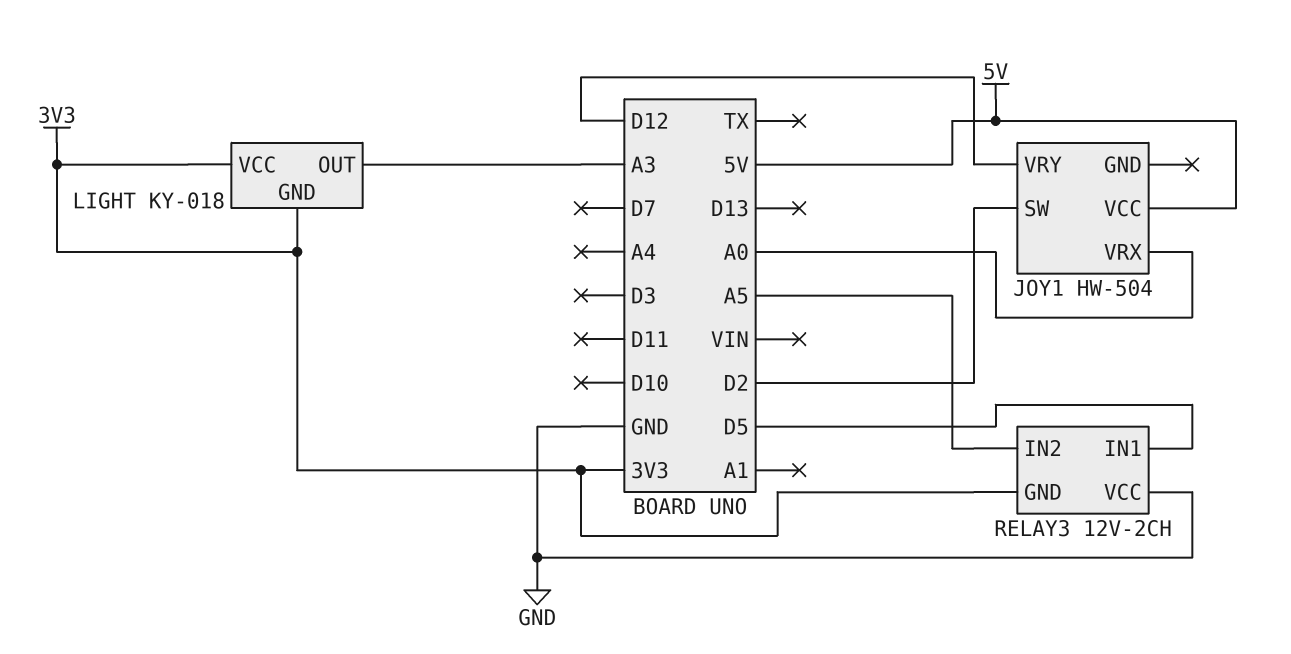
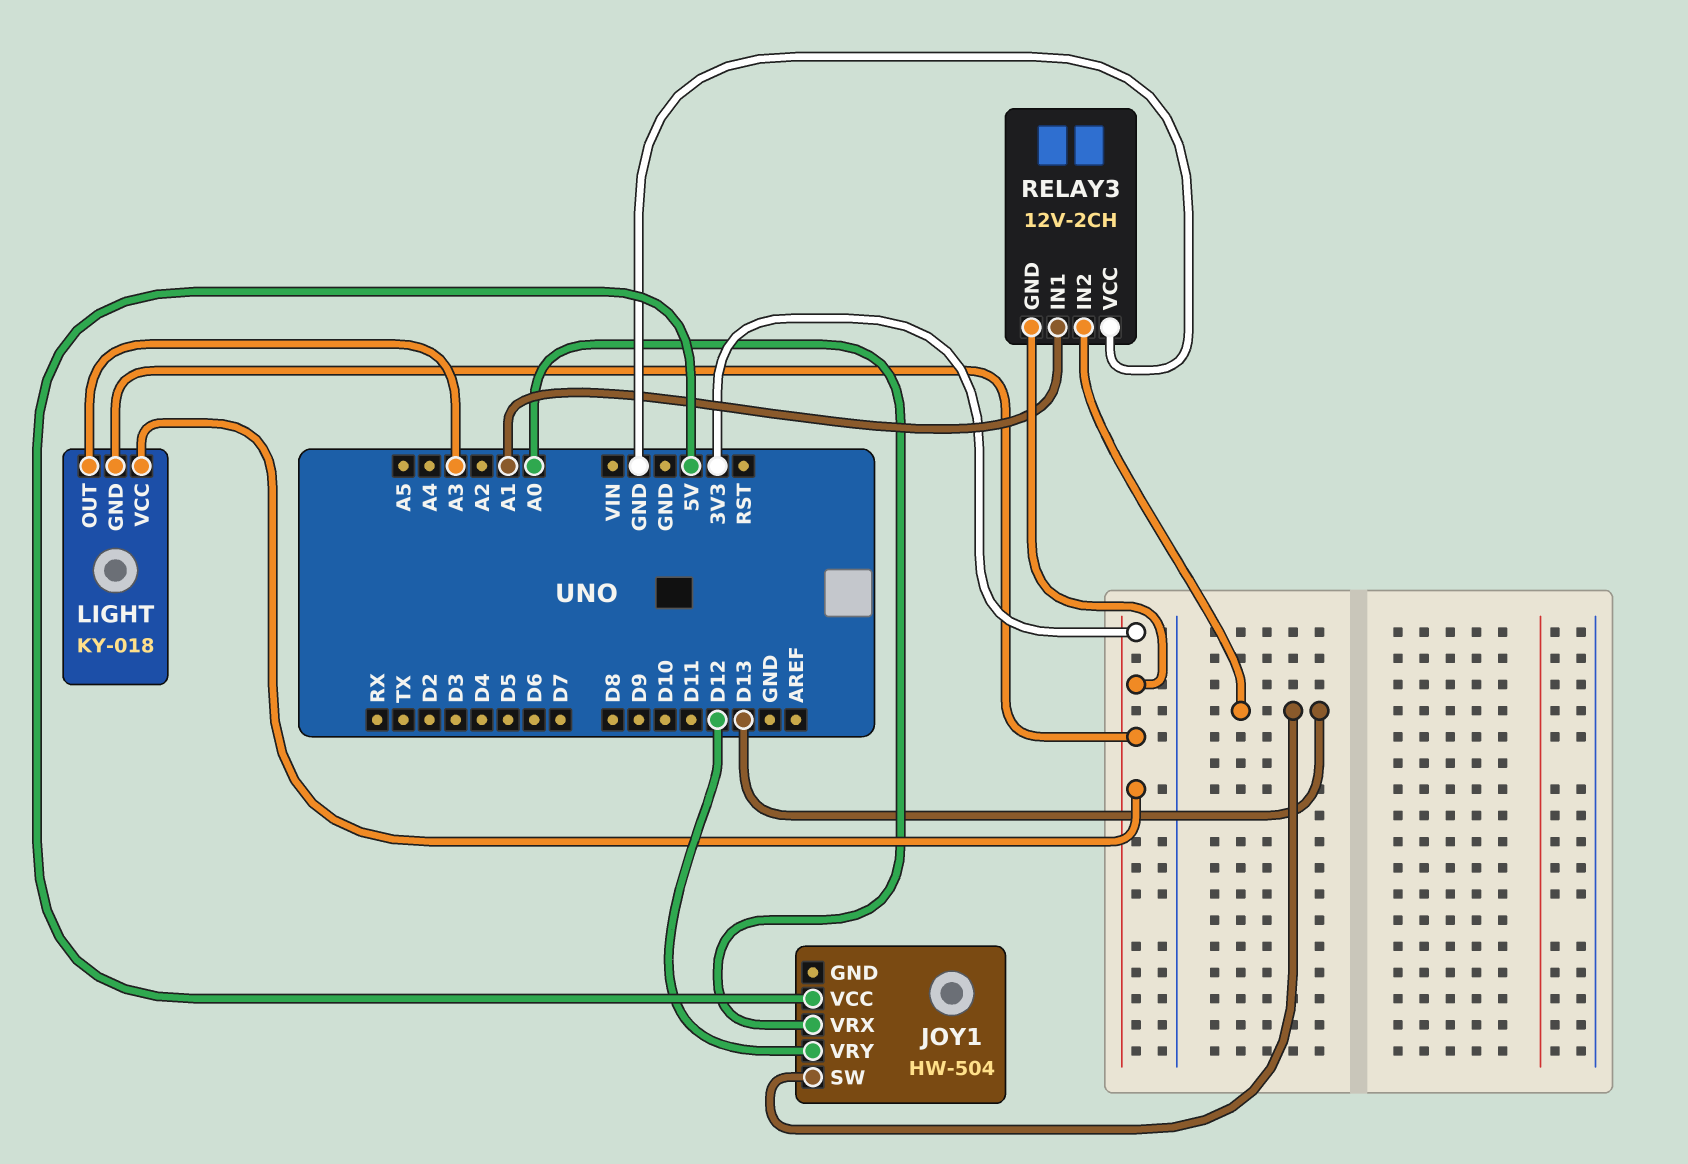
JOY1 pin SW: D2 -> D13
RELAY3 pin IN1: D5 -> A1
RELAY3 pin IN2: A5 -> D13

